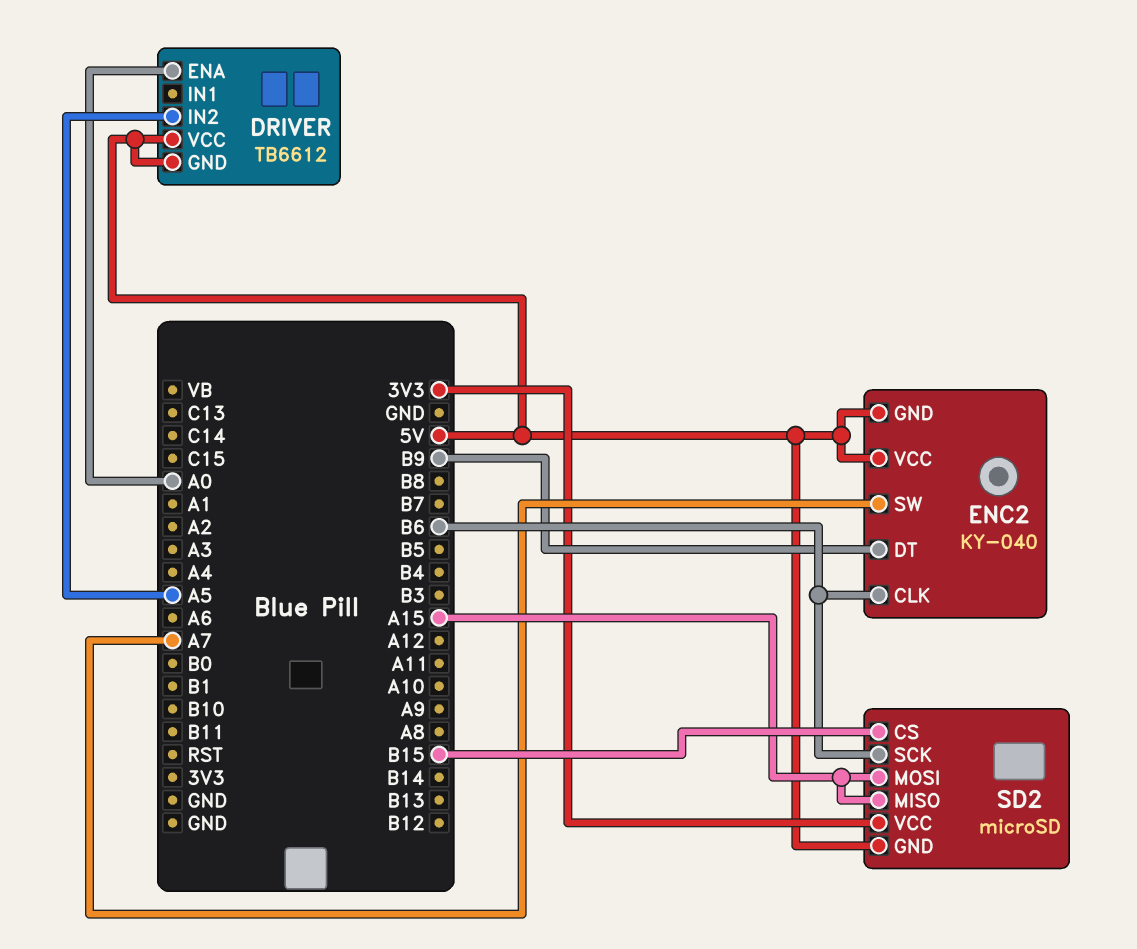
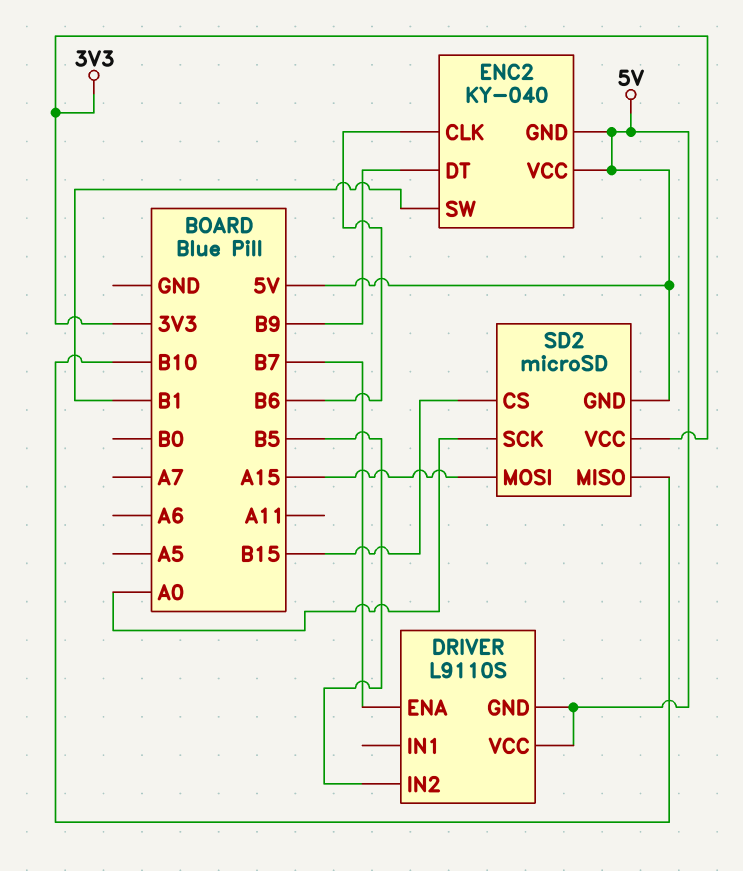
DRIVER: TB6612 -> L9110S
DRIVER pin ENA: A0 -> B7
DRIVER pin IN2: A5 -> B5
ENC2 pin SW: A7 -> B1
SD2 pin MISO: A15 -> B10
SD2 pin SCK: B6 -> A0

